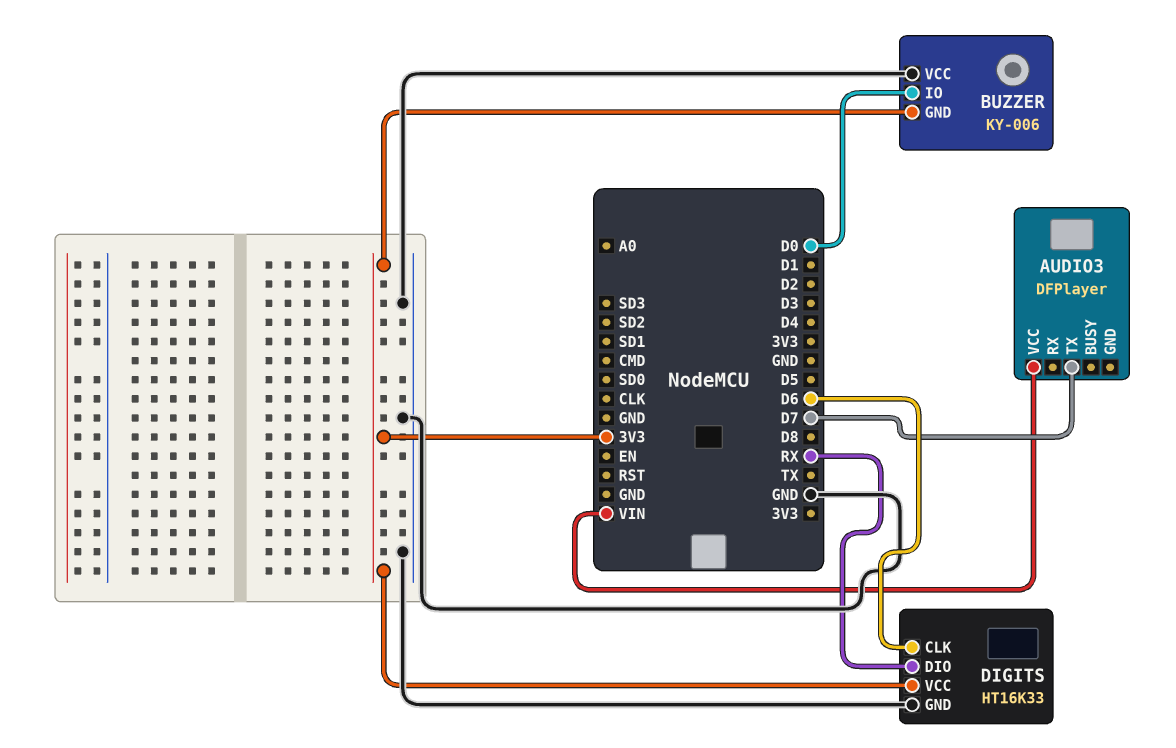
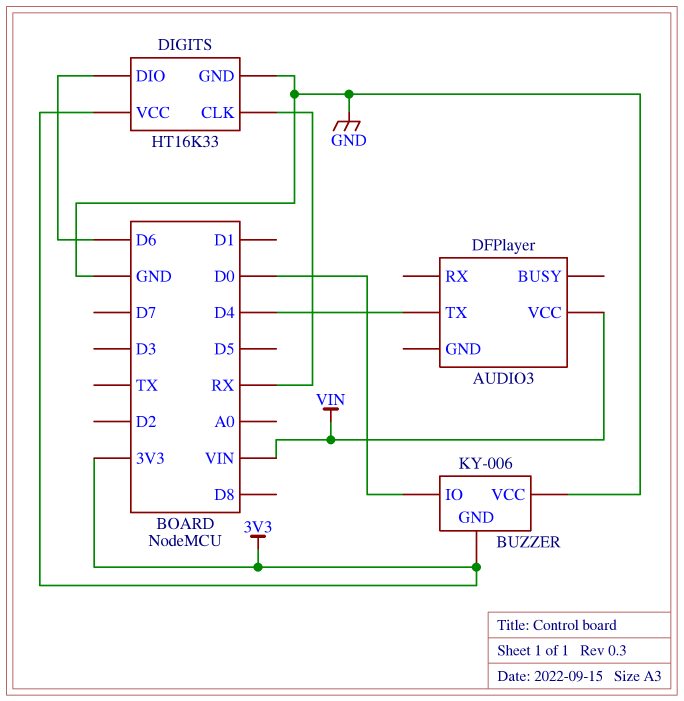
AUDIO3 pin TX: D7 -> D4
DIGITS pin CLK: D6 -> RX
DIGITS pin DIO: RX -> D6

